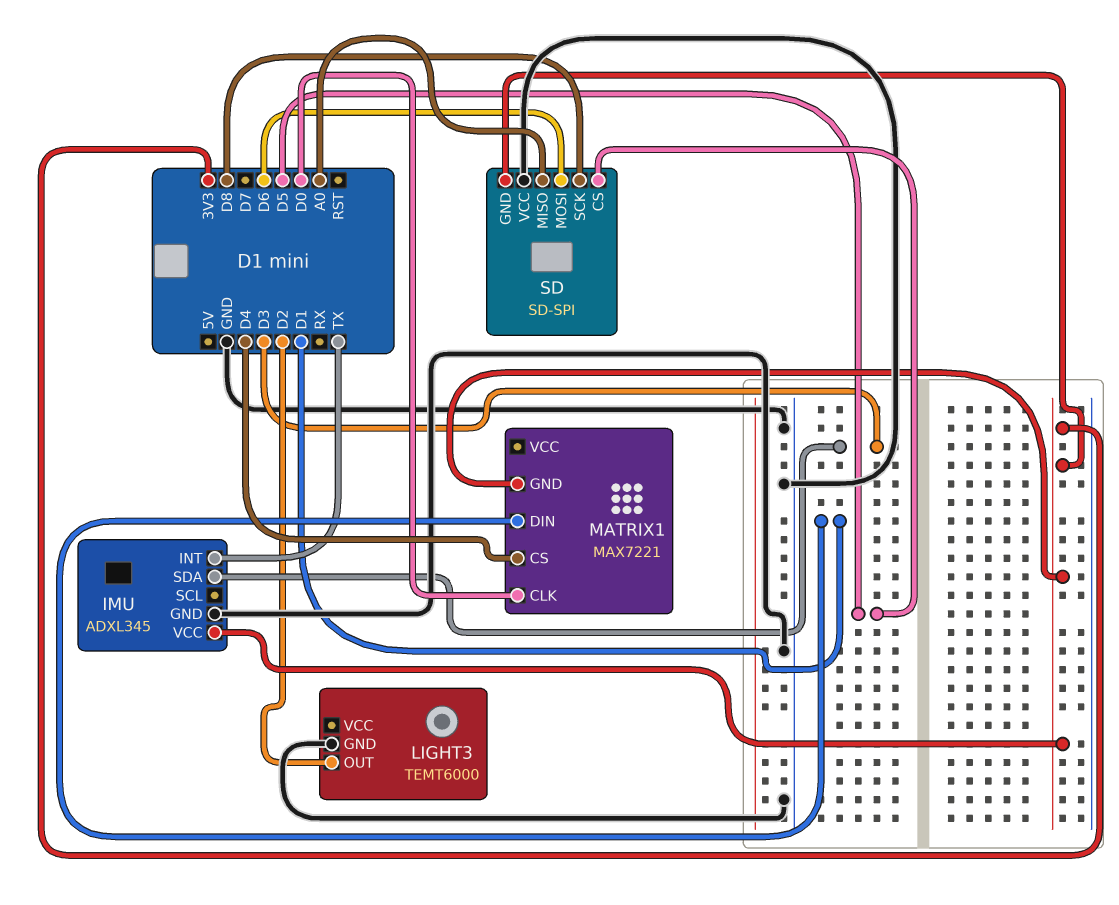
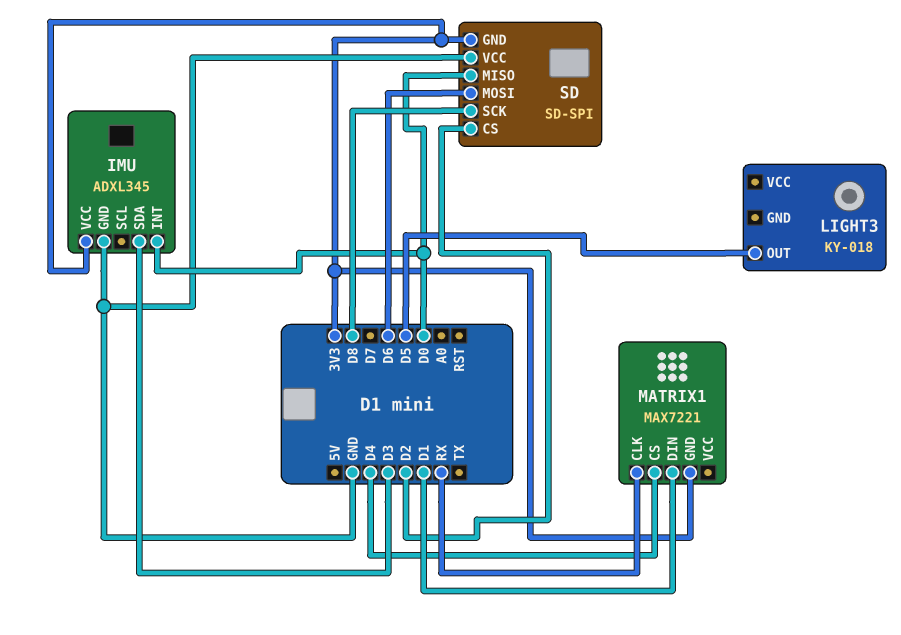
IMU pin INT: TX -> D0
LIGHT3: TEMT6000 -> KY-018
LIGHT3 pin GND: GND -> none
LIGHT3 pin OUT: D2 -> D5
MATRIX1 pin CLK: D0 -> RX
SD pin CS: D5 -> D2
SD pin MISO: A0 -> D0

